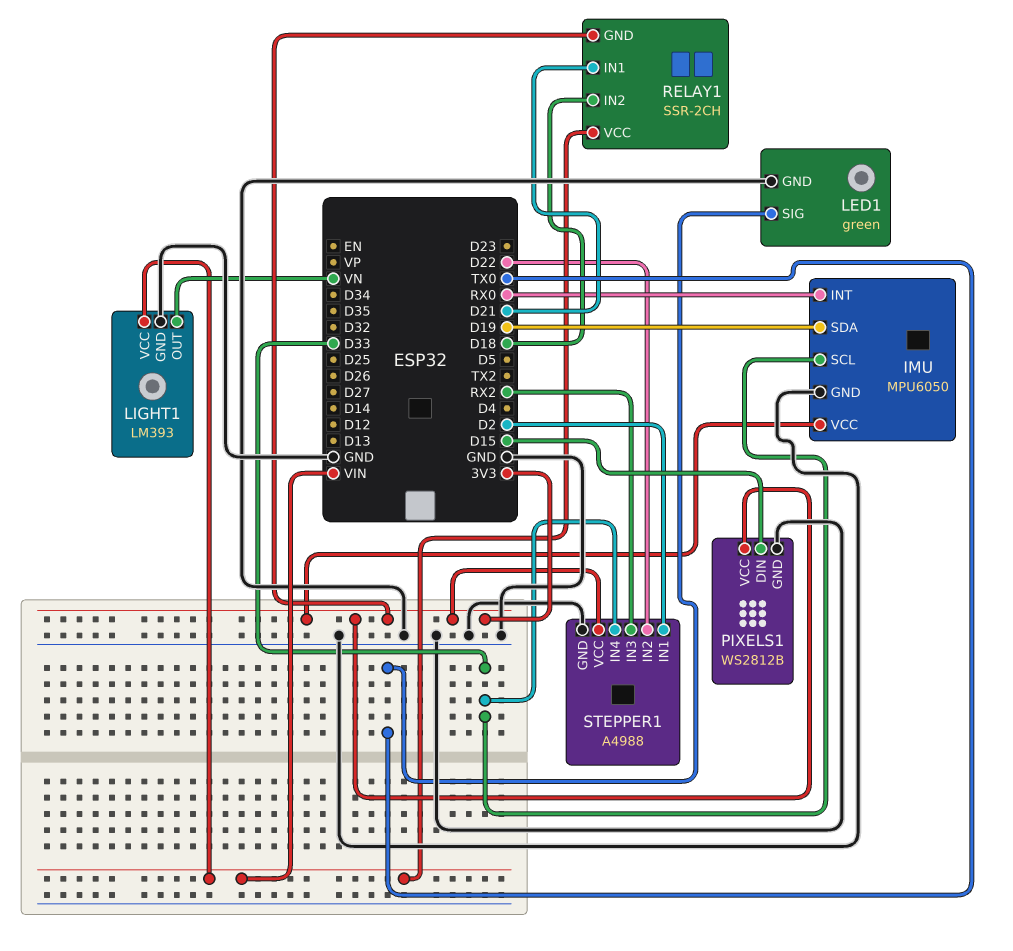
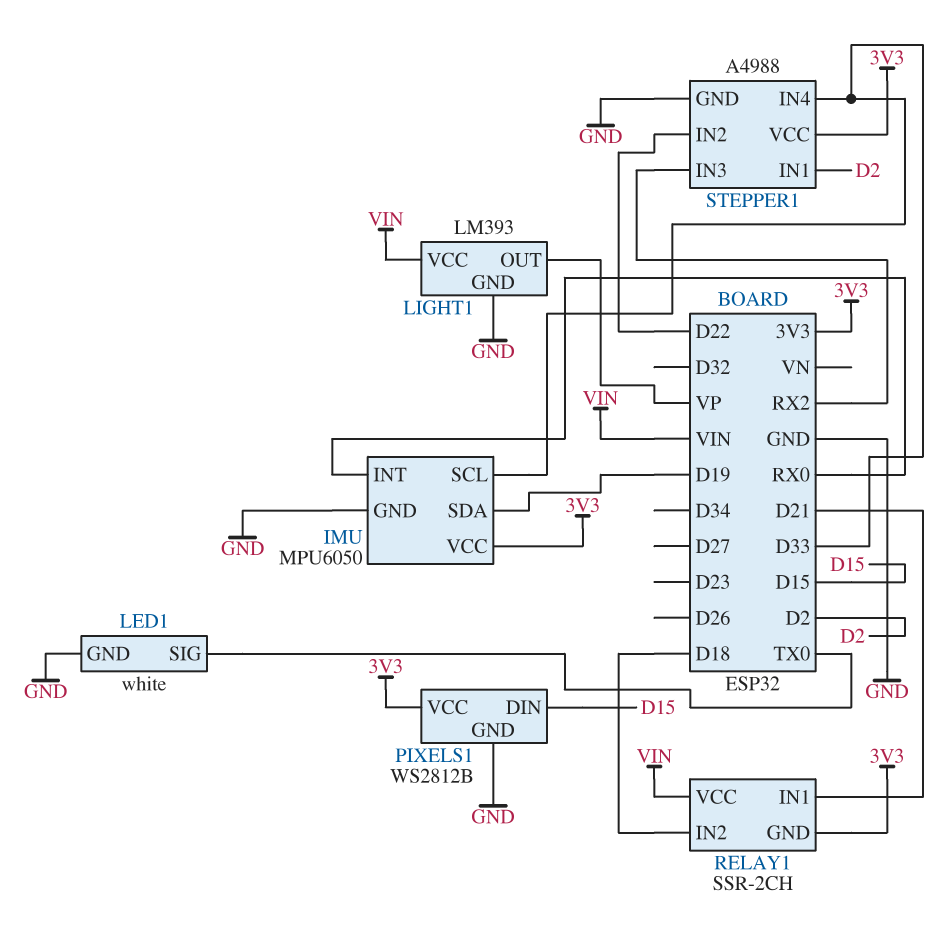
LED1: green -> white
LIGHT1 pin OUT: VN -> VP

